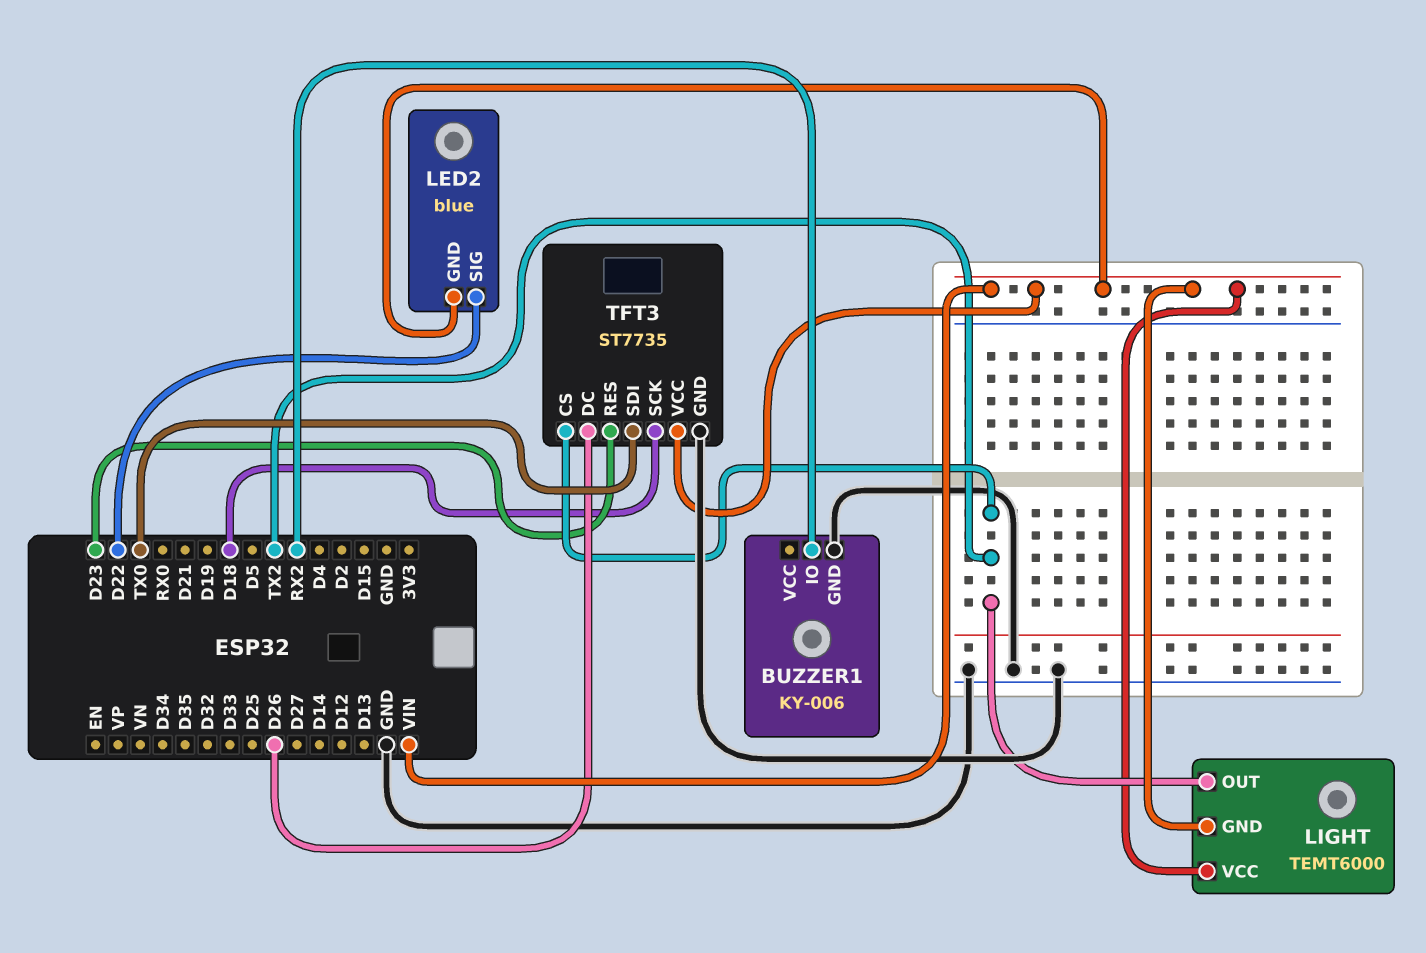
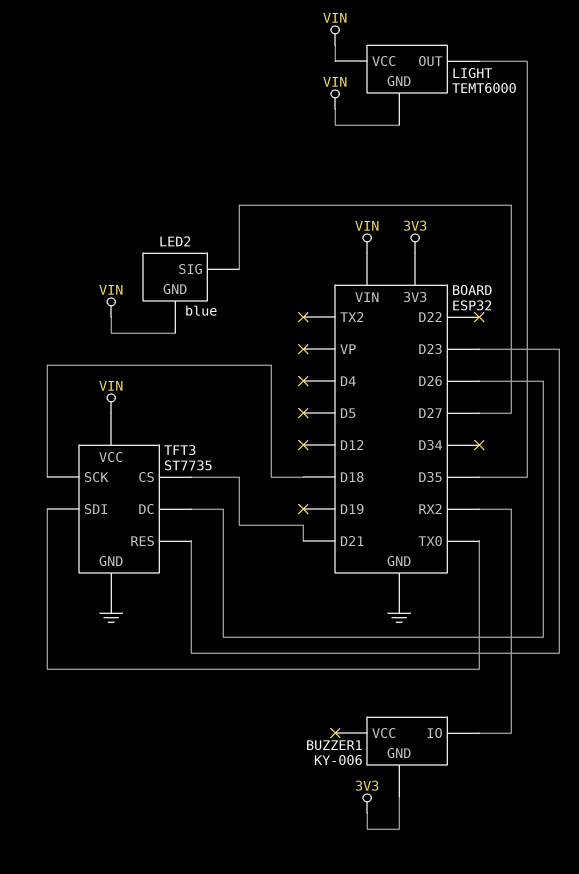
BUZZER1 pin GND: GND -> 3V3
LED2 pin SIG: D22 -> D27
LIGHT pin OUT: TX2 -> D35
TFT3 pin CS: TX2 -> D21

